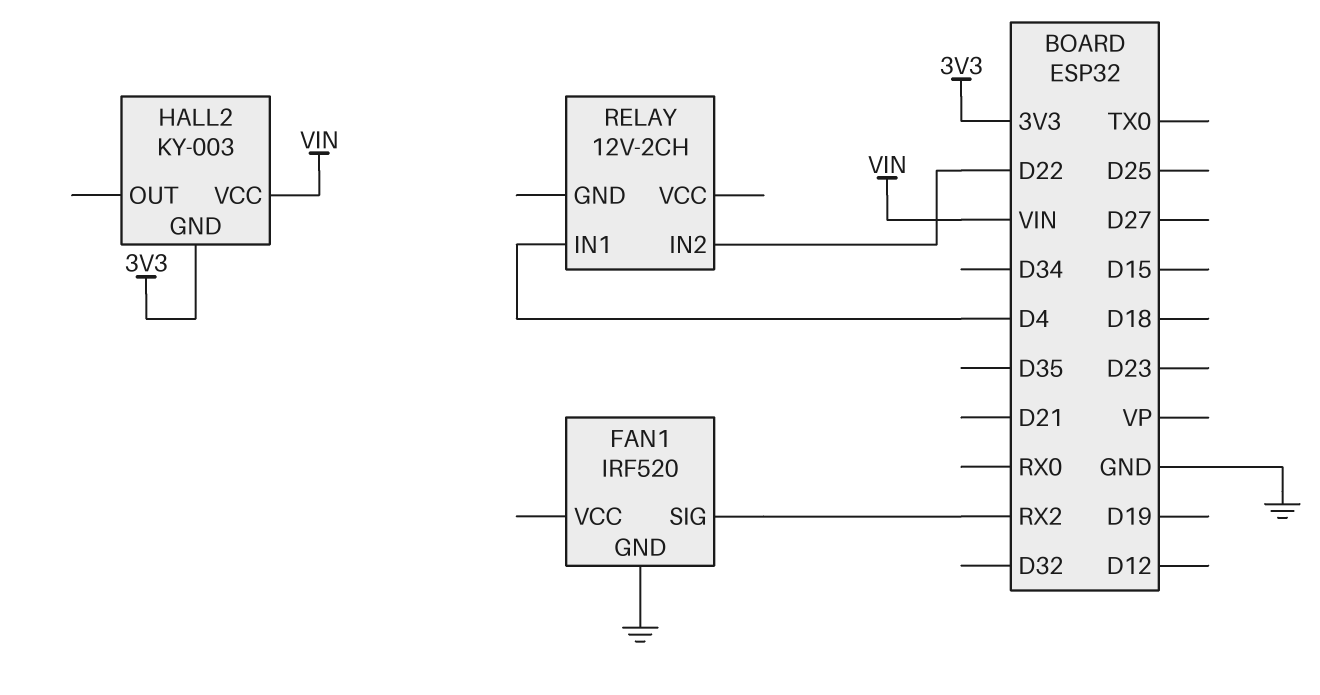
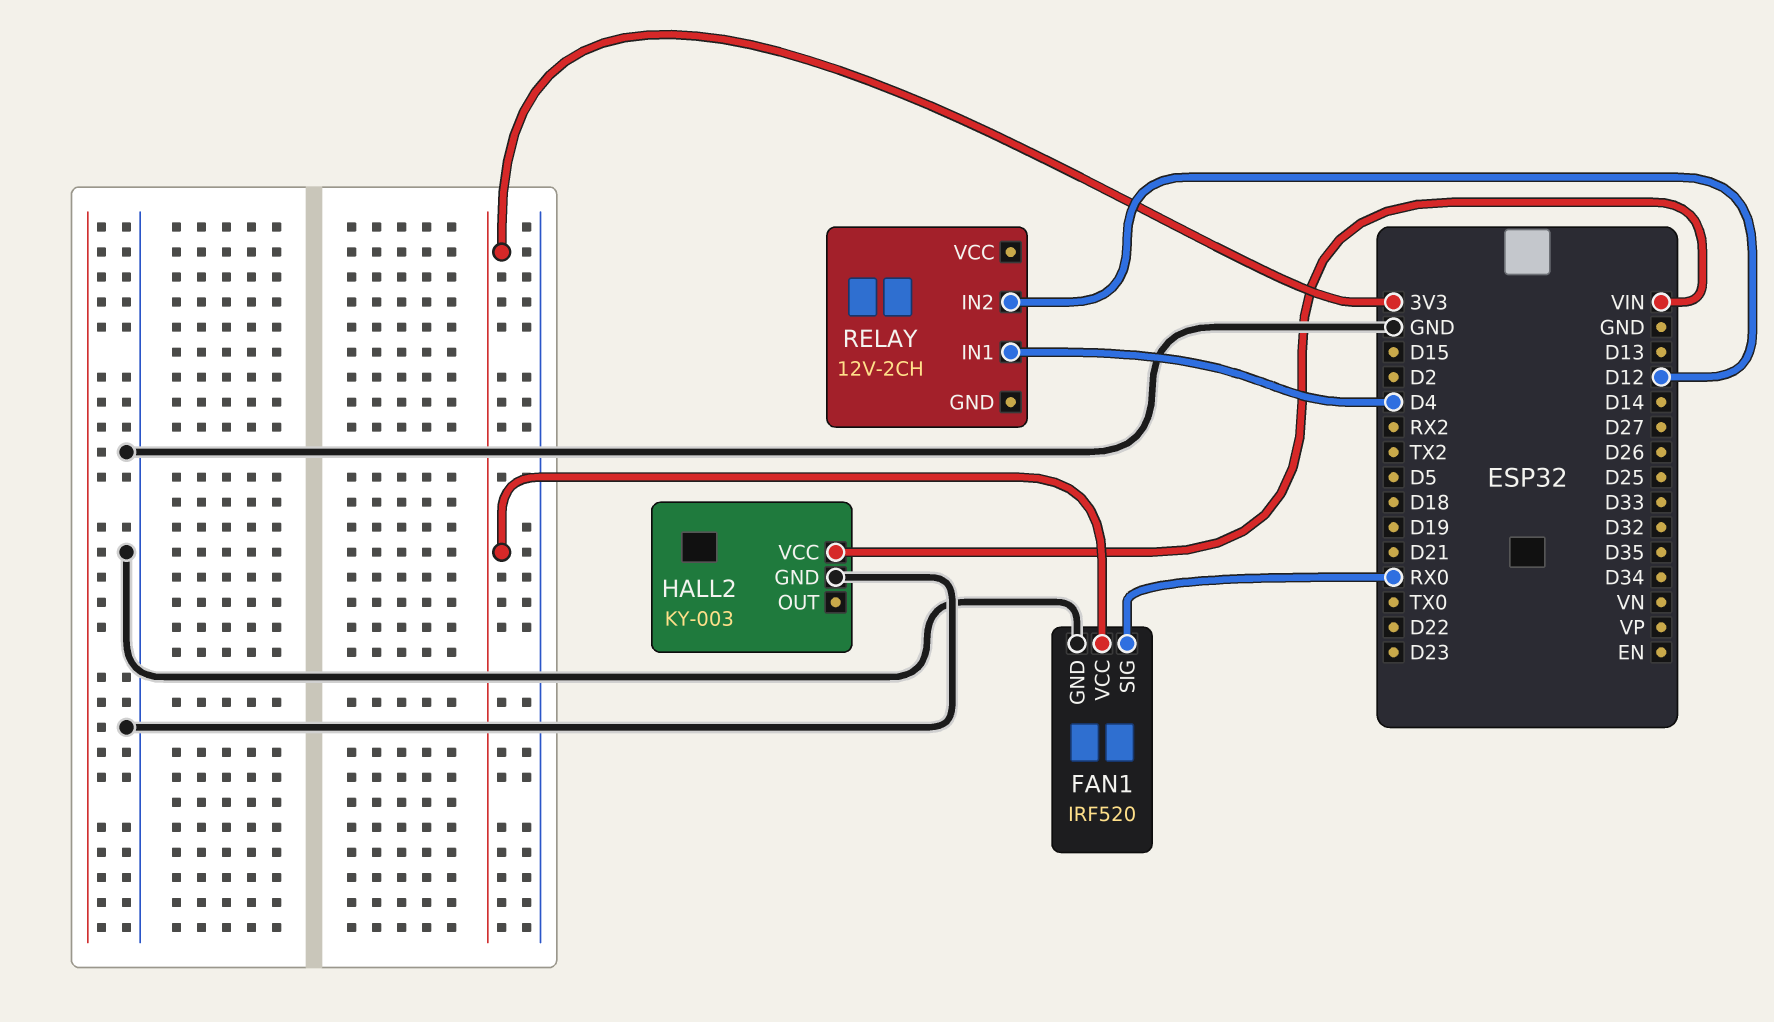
FAN1 pin SIG: RX2 -> RX0
FAN1 pin VCC: none -> 3V3
HALL2 pin GND: 3V3 -> GND
RELAY pin IN2: D22 -> D12

